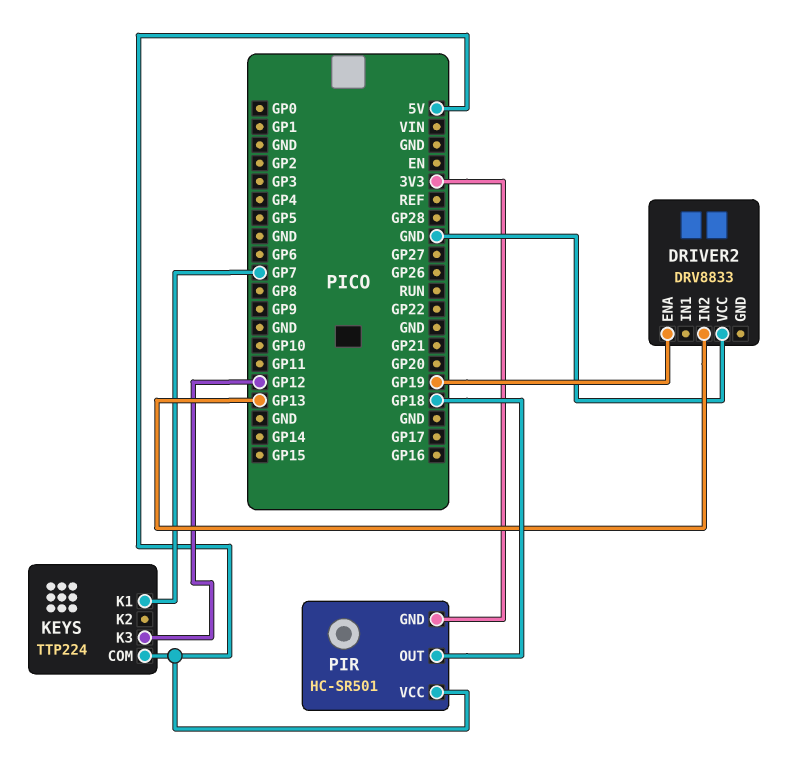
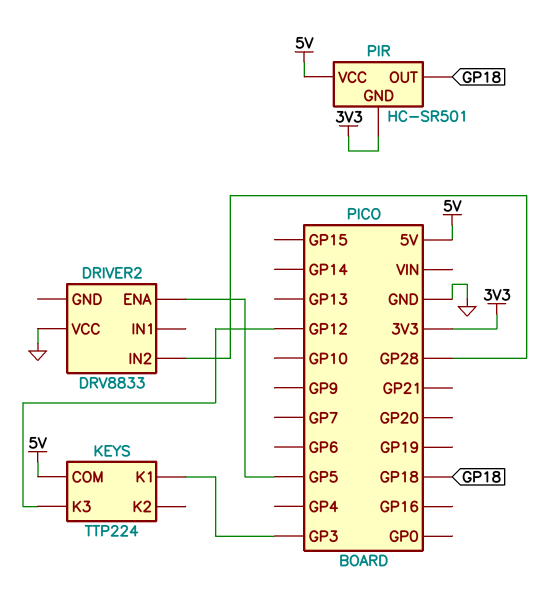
DRIVER2 pin ENA: GP19 -> GP5
DRIVER2 pin IN2: GP13 -> GP28
KEYS pin K1: GP7 -> GP3

